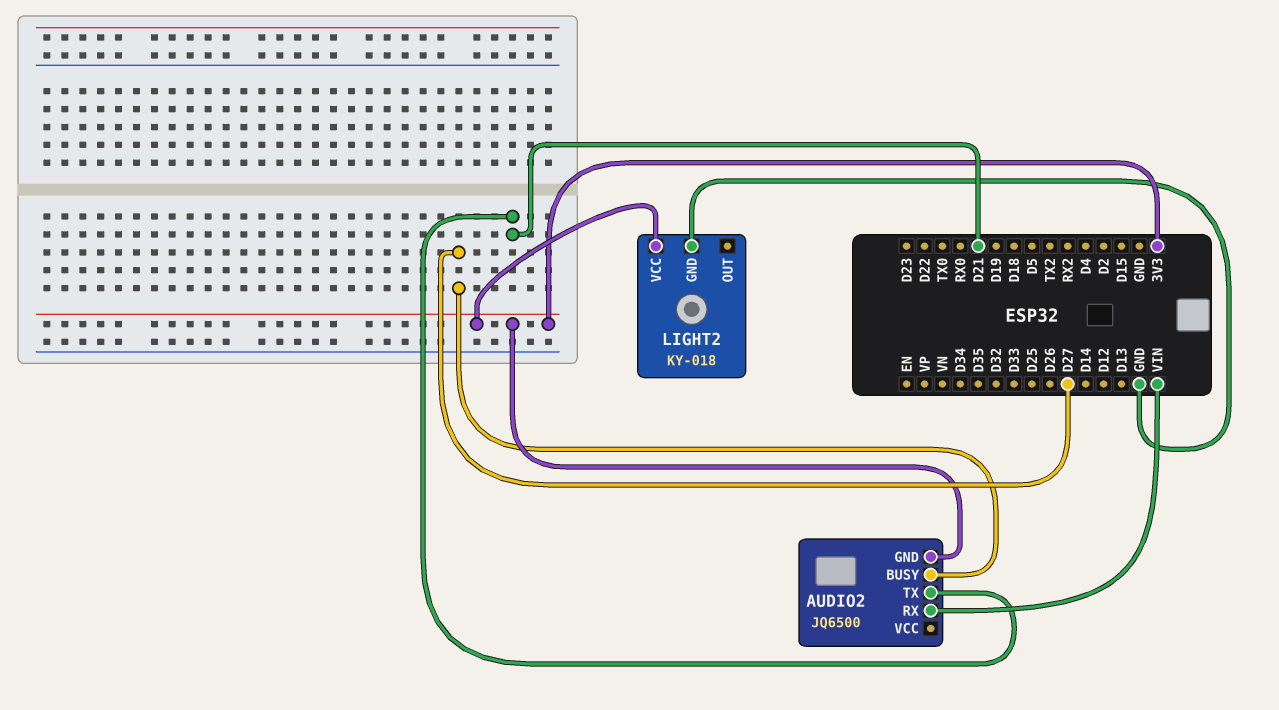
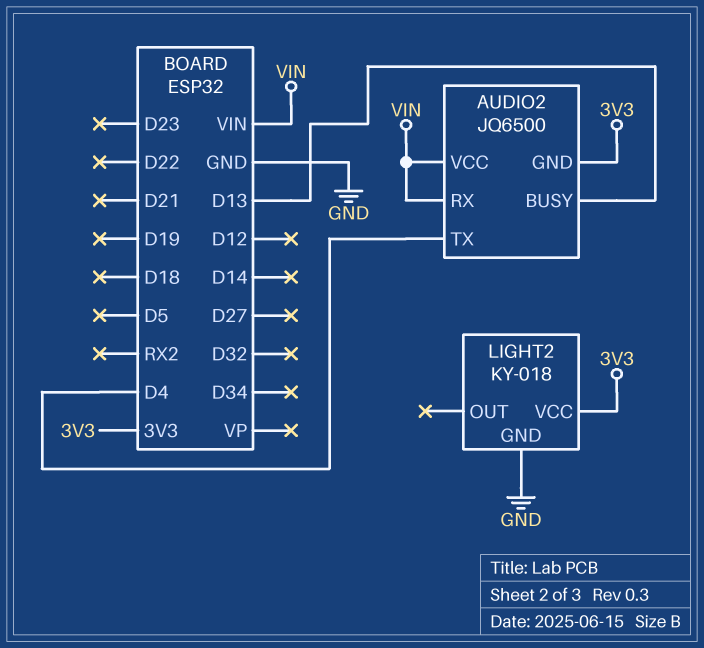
AUDIO2 pin BUSY: D27 -> D13
AUDIO2 pin TX: D21 -> D4
AUDIO2 pin VCC: none -> VIN

